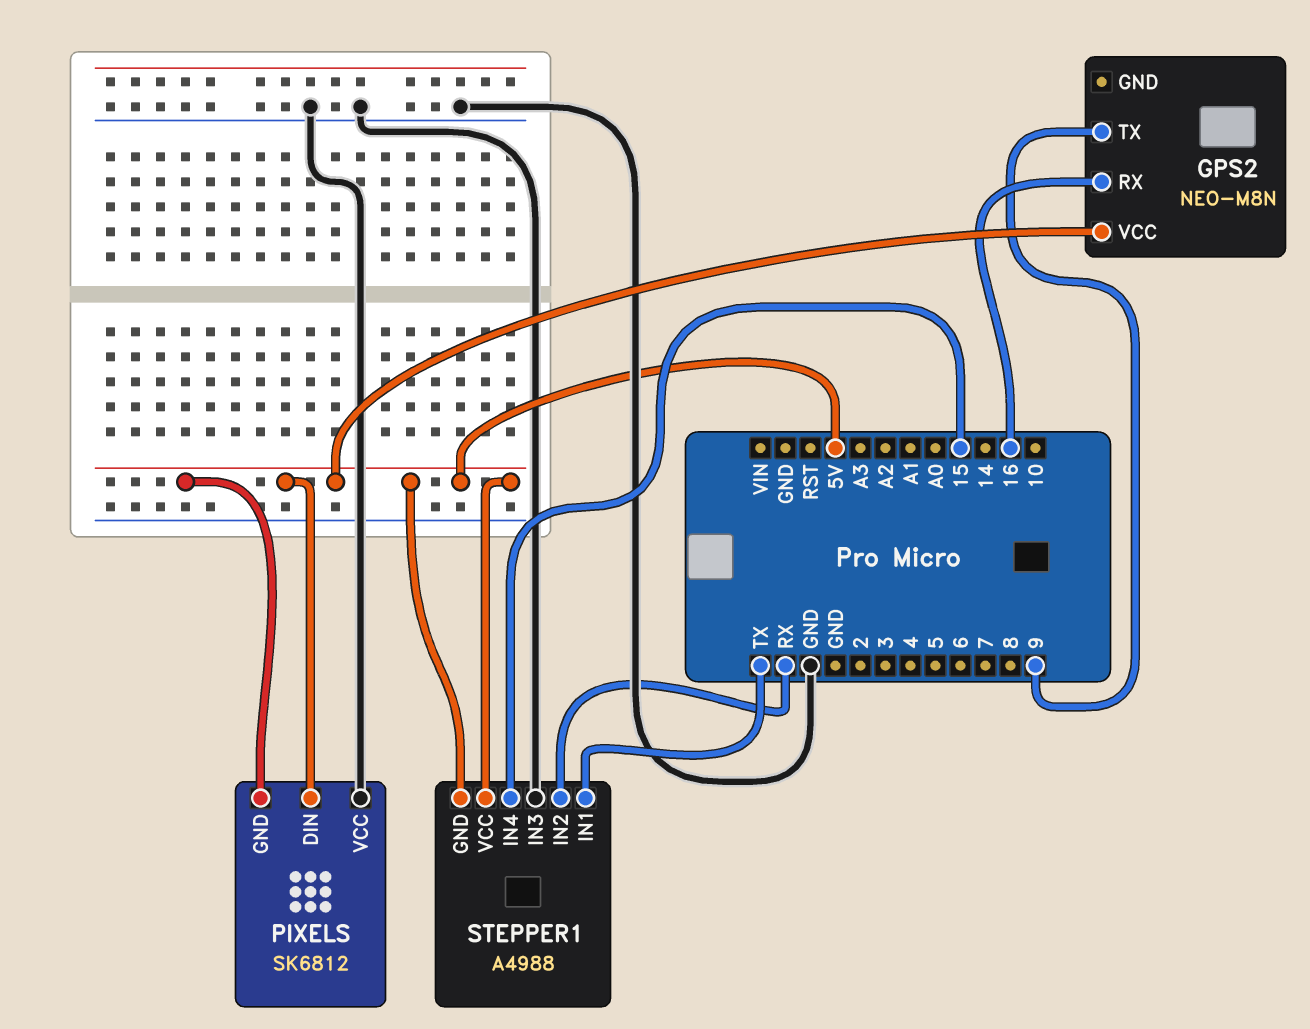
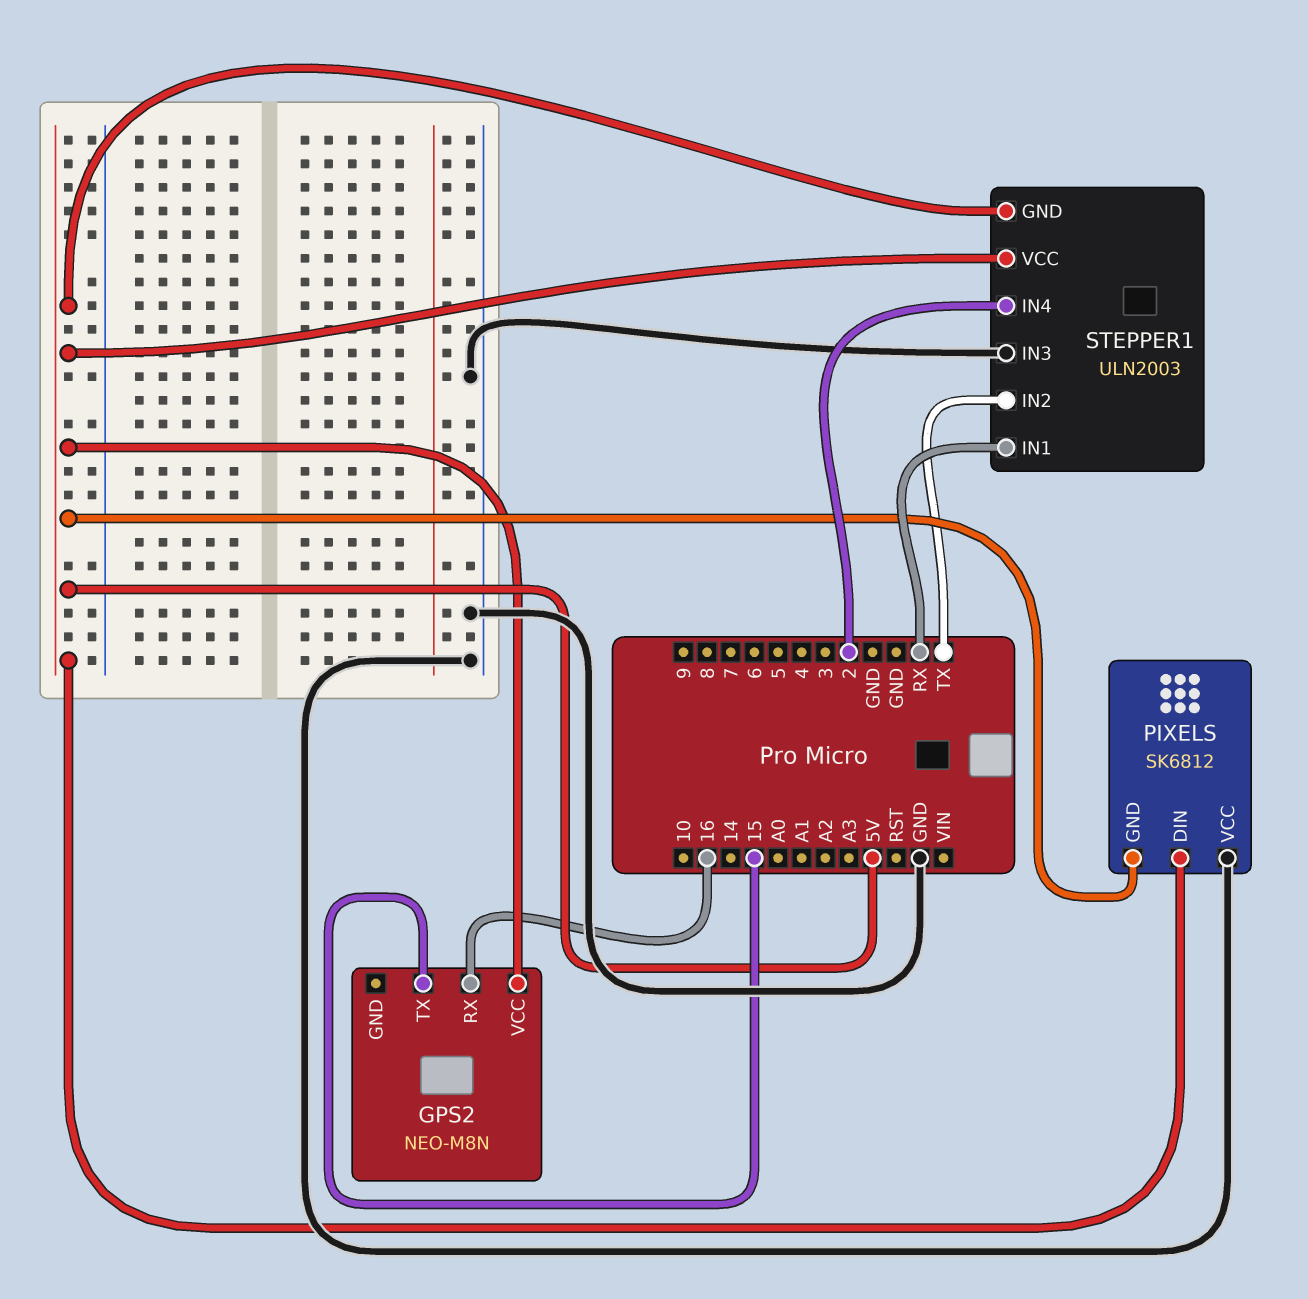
GPS2 pin TX: 9 -> 15
STEPPER1: A4988 -> ULN2003
STEPPER1 pin IN1: TX -> RX
STEPPER1 pin IN2: RX -> TX
STEPPER1 pin IN4: 15 -> 2

